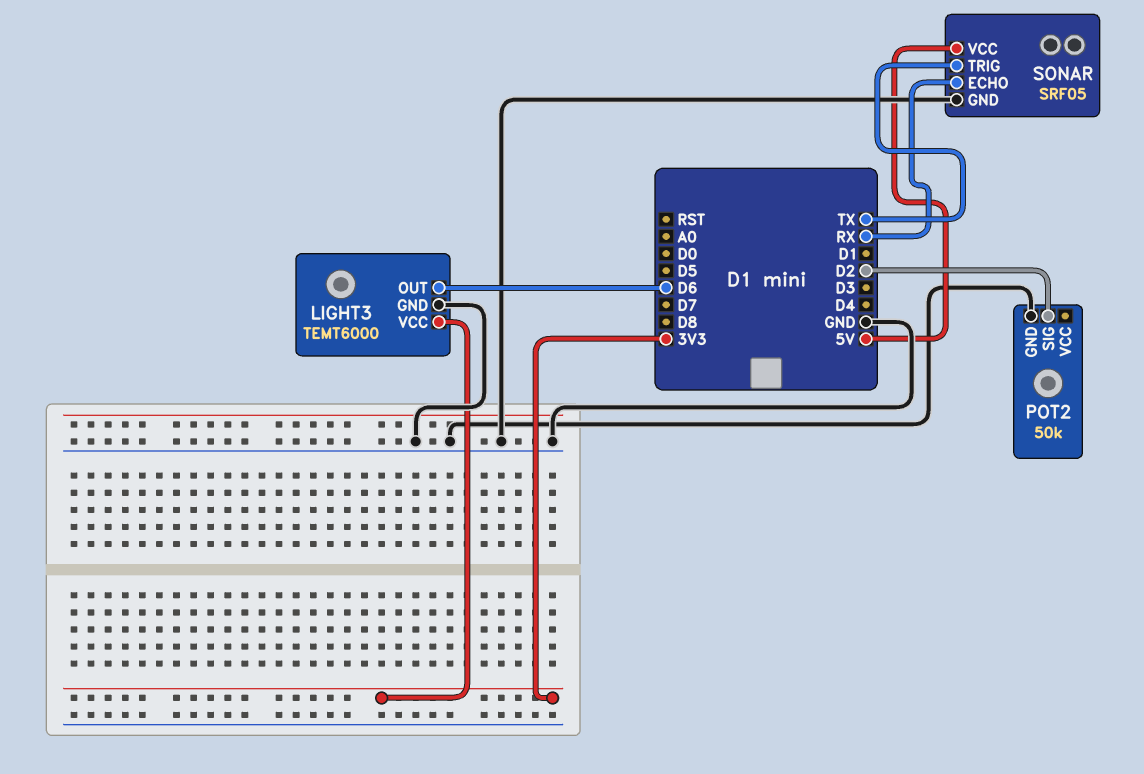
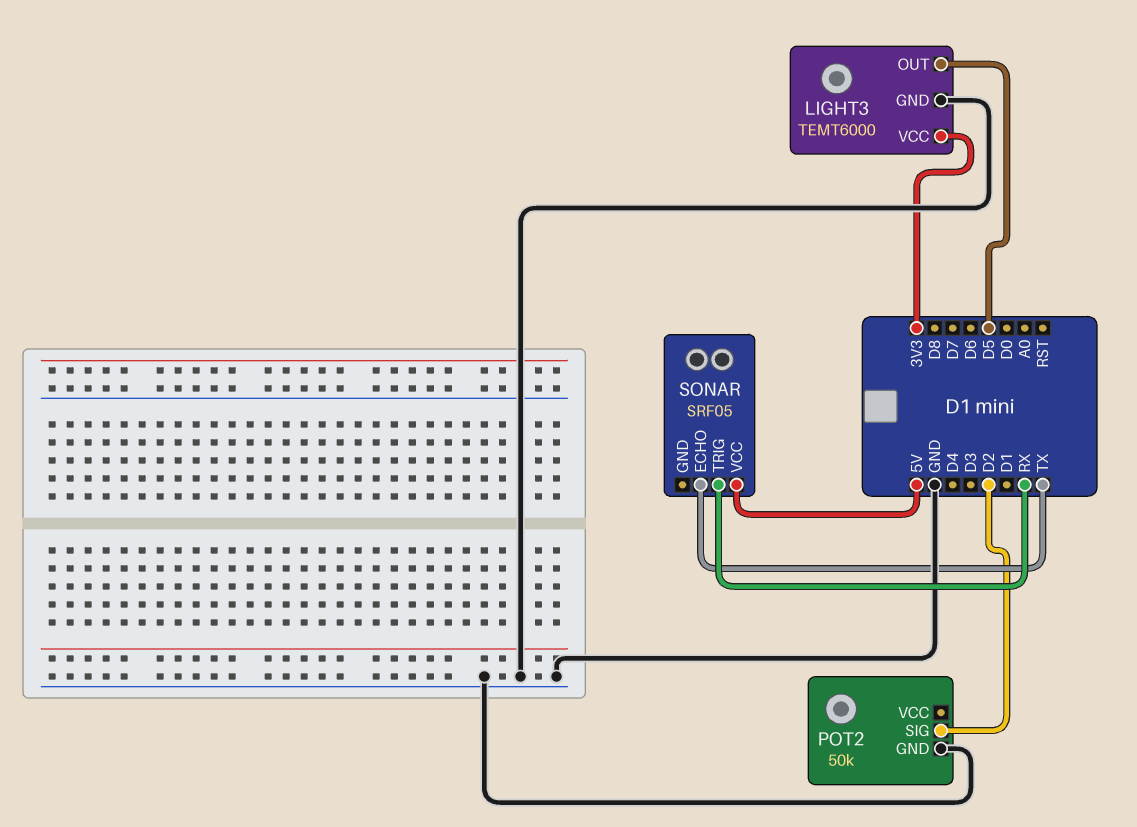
LIGHT3 pin OUT: D6 -> D5
SONAR pin ECHO: RX -> TX
SONAR pin GND: GND -> none
SONAR pin TRIG: TX -> RX

